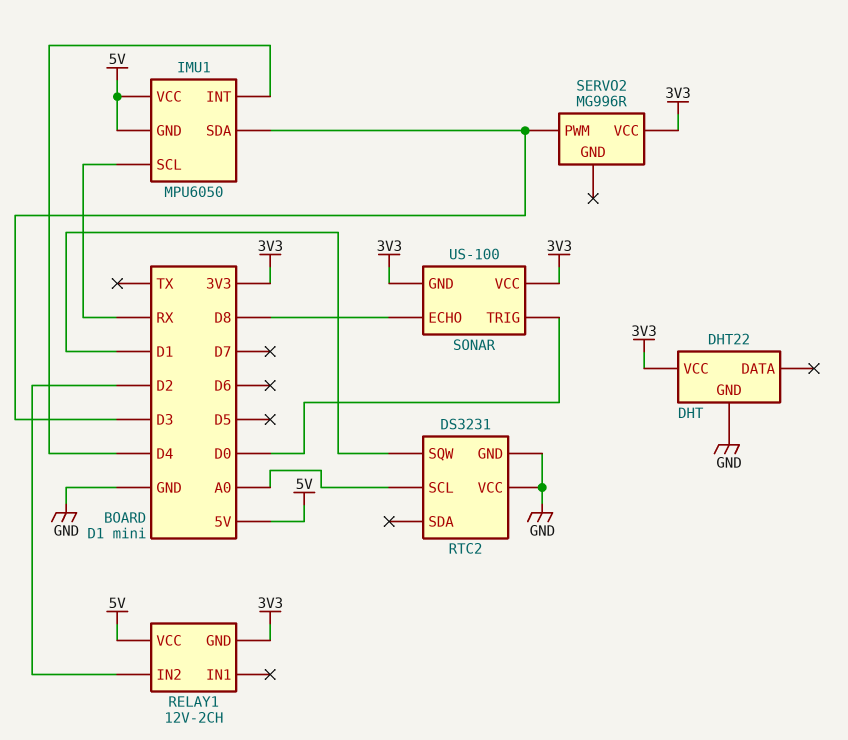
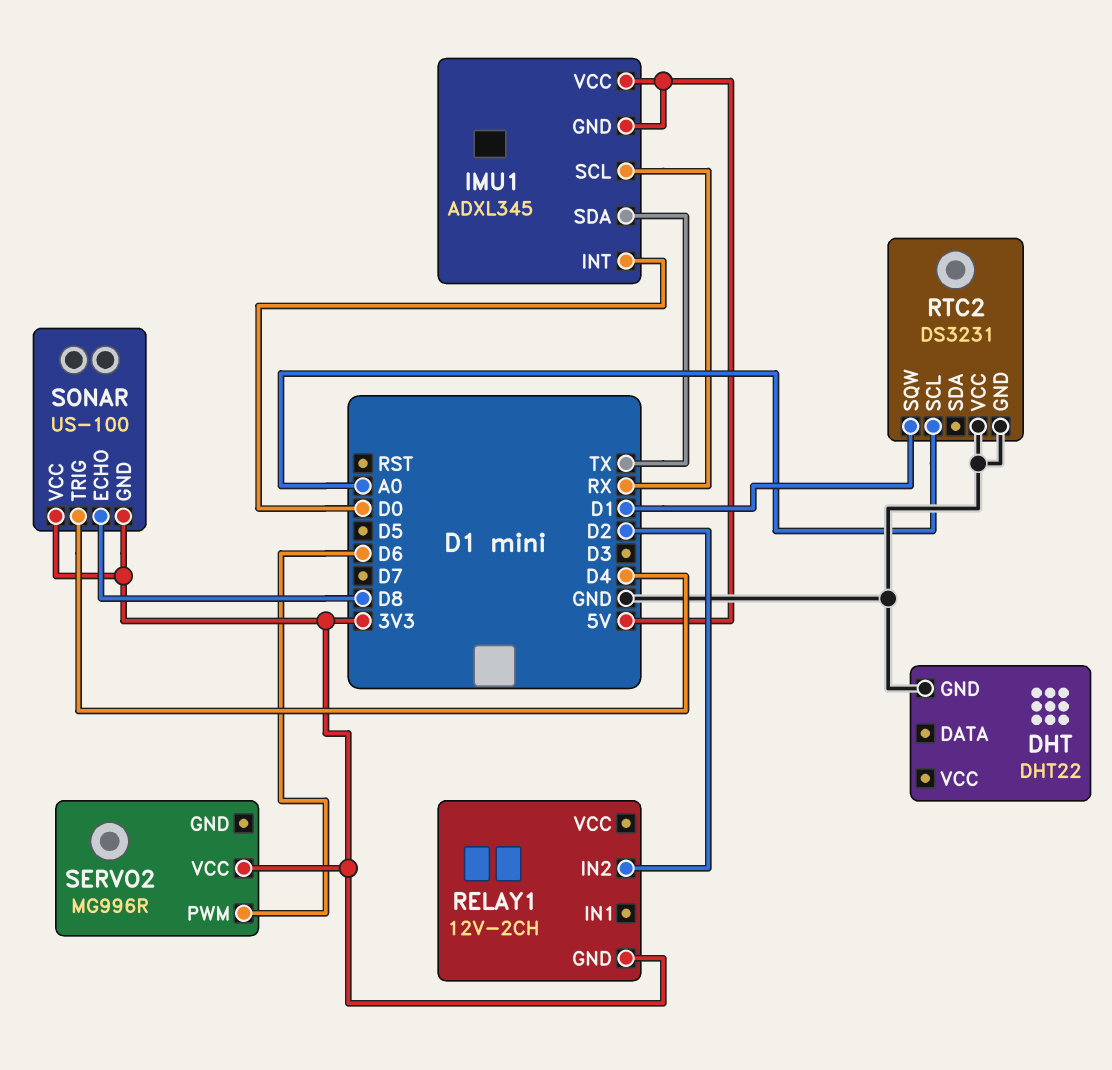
DHT pin VCC: 3V3 -> none
IMU1: MPU6050 -> ADXL345
IMU1 pin INT: D4 -> D0
IMU1 pin SDA: D3 -> TX
RELAY1 pin VCC: 5V -> none
SERVO2 pin PWM: D3 -> D6
SONAR pin TRIG: D0 -> D4

